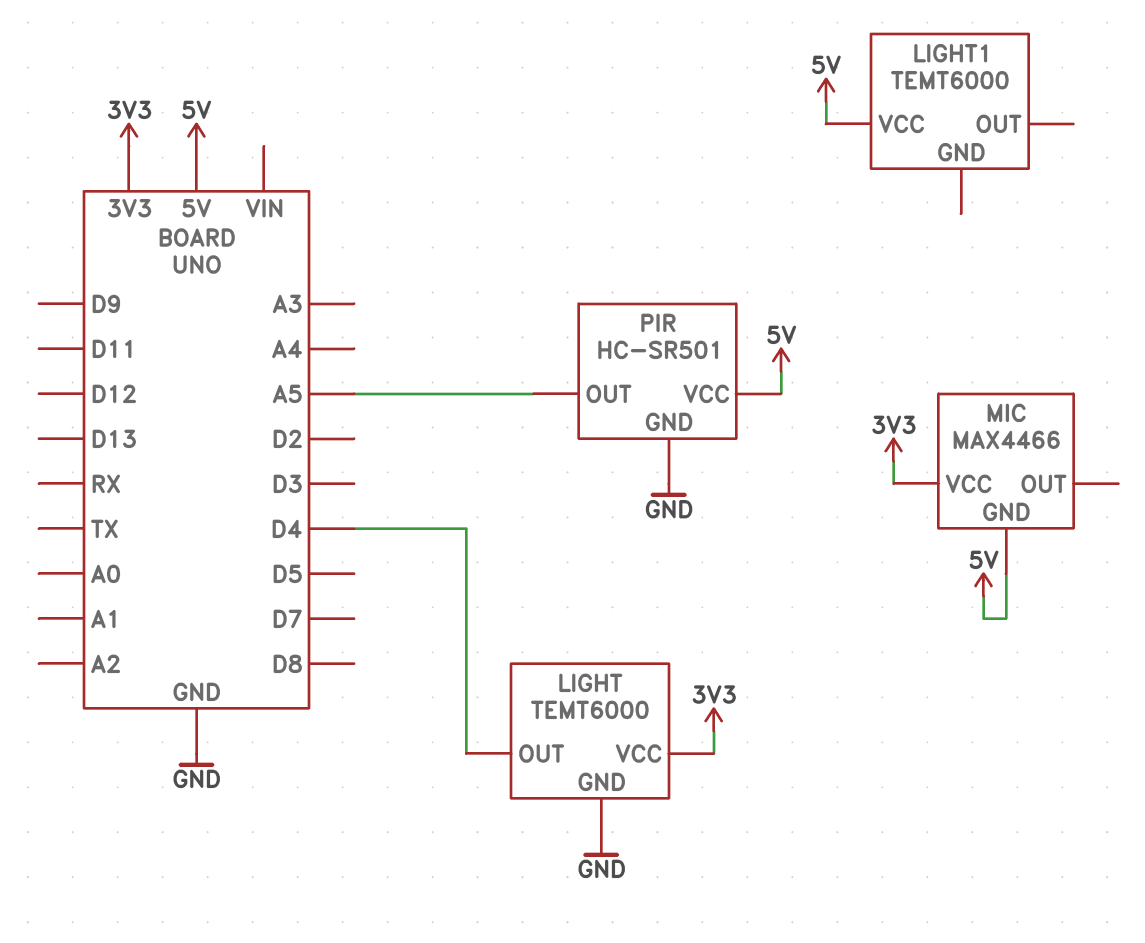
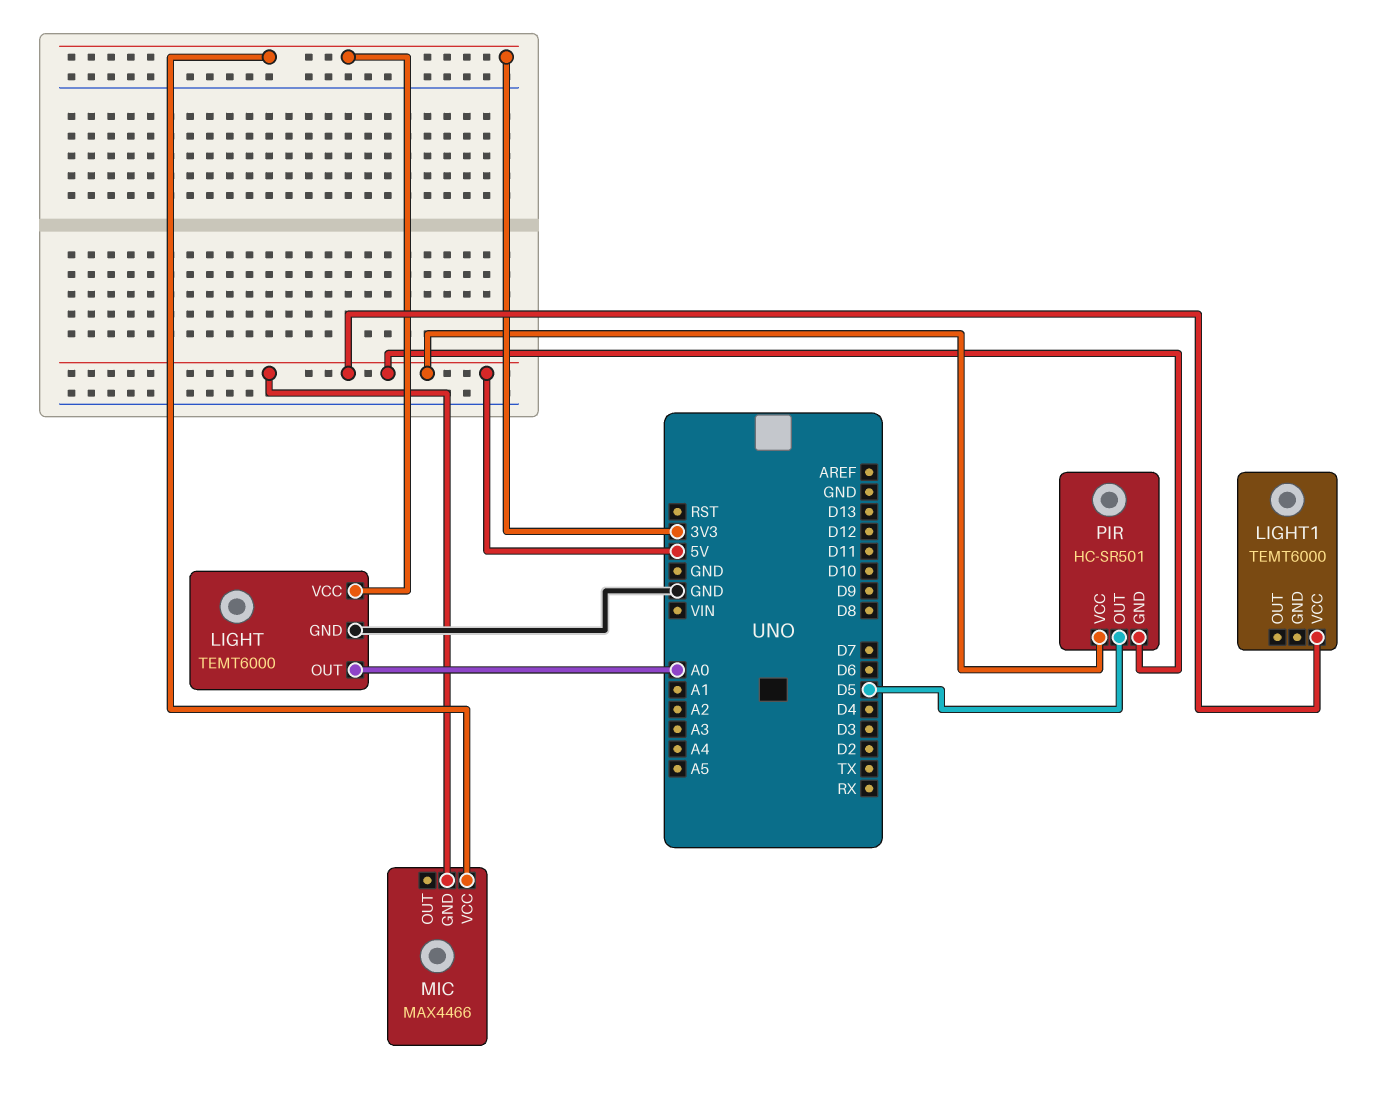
LIGHT pin OUT: D4 -> A0
PIR pin GND: GND -> 5V
PIR pin OUT: A5 -> D5

